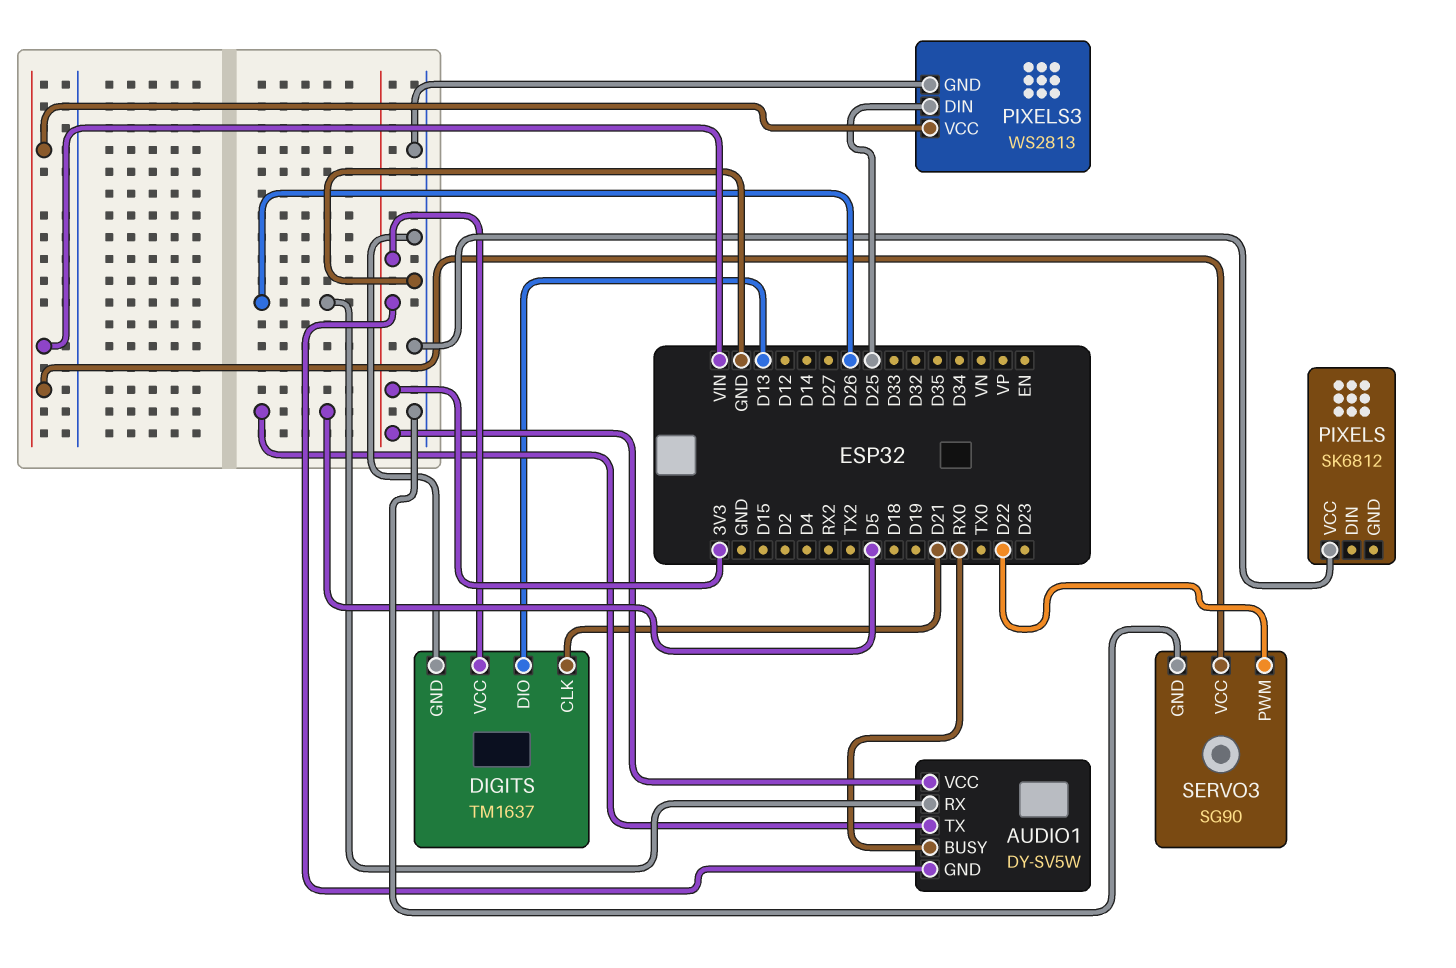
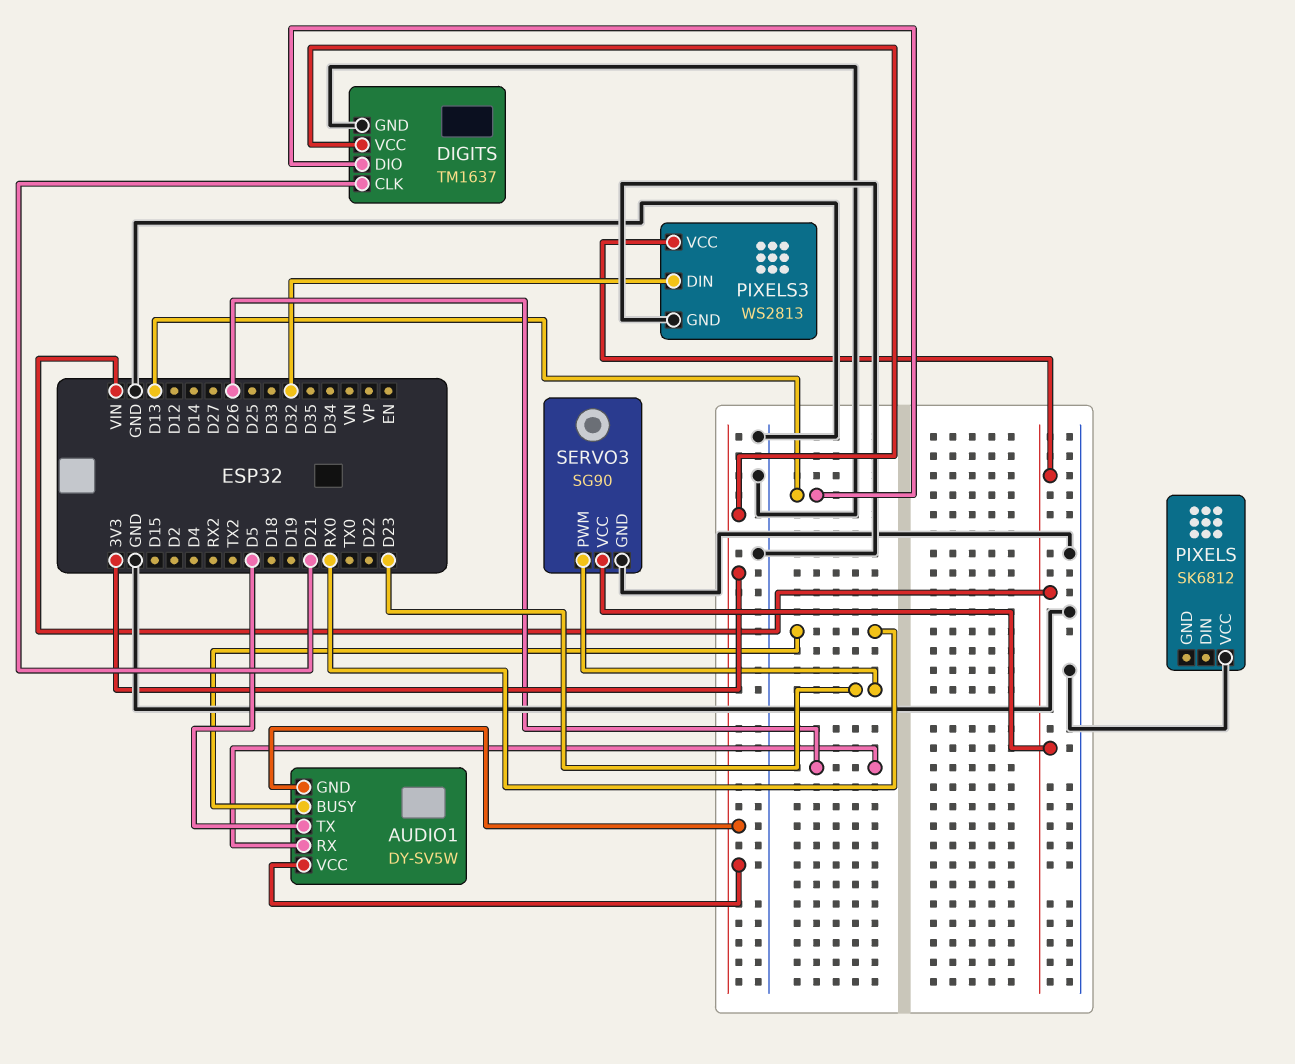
PIXELS3 pin DIN: D25 -> D32
SERVO3 pin PWM: D22 -> D23

